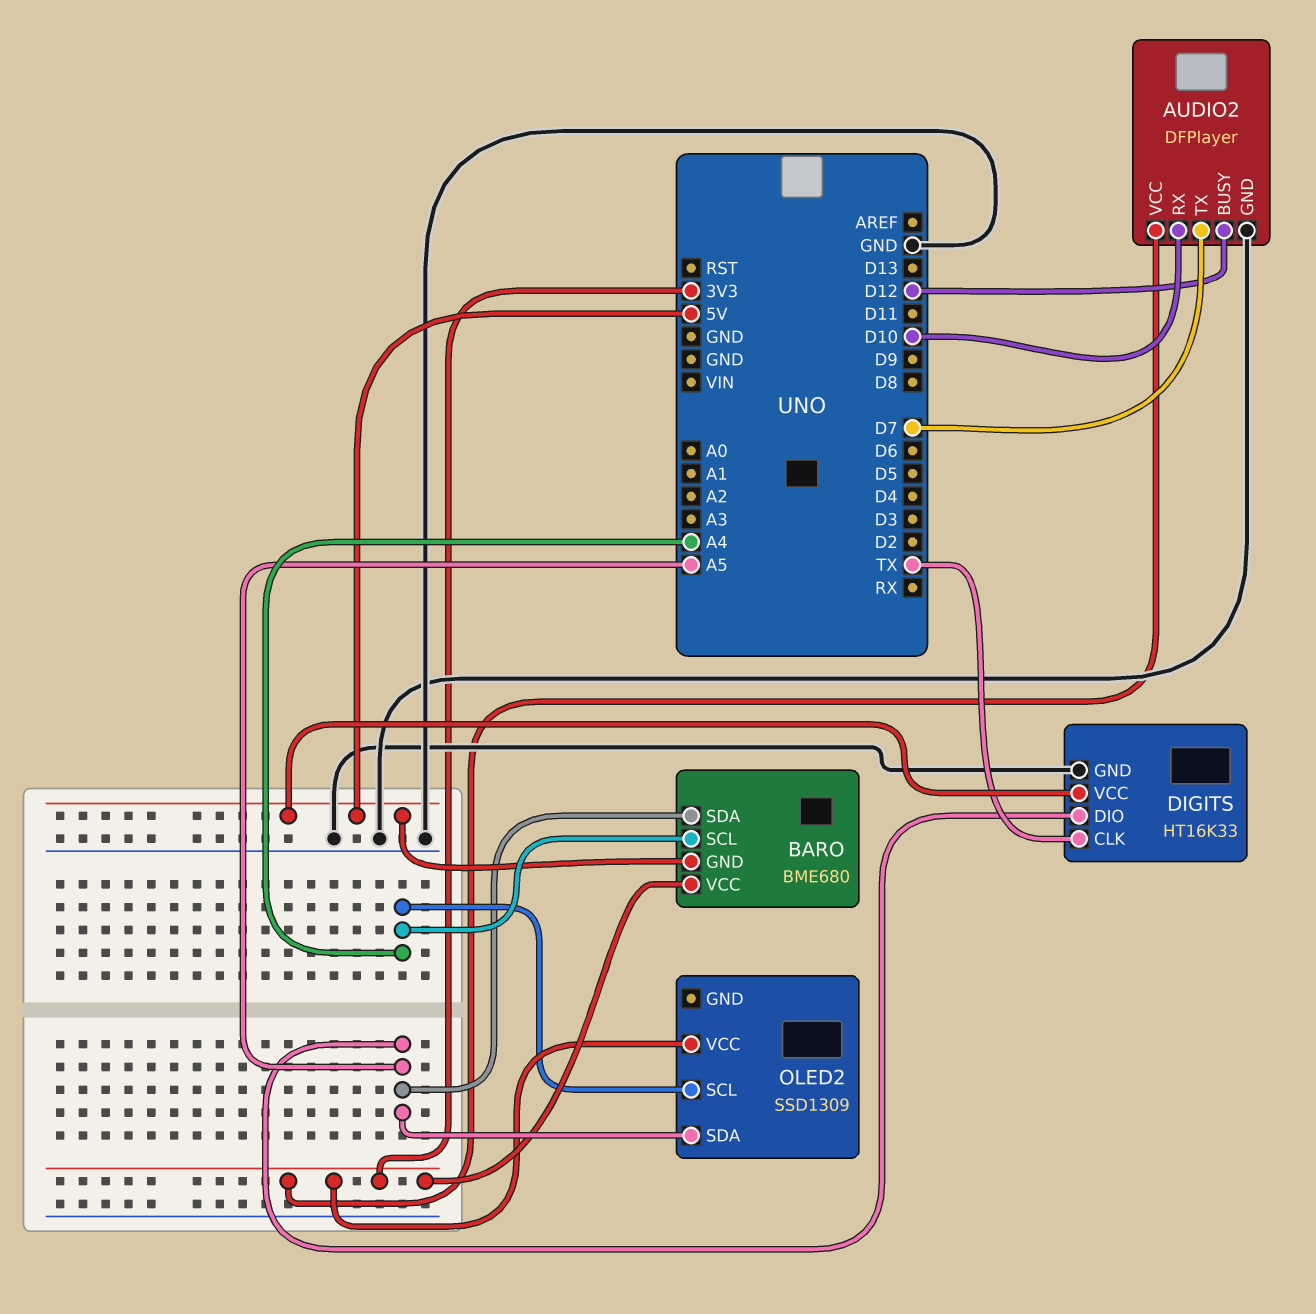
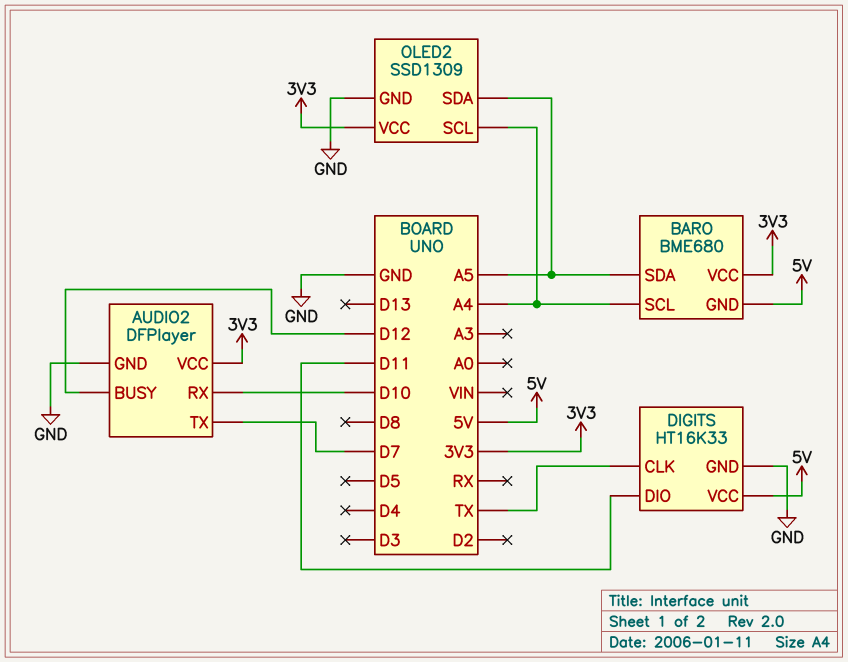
DIGITS pin DIO: A5 -> D11
OLED2 pin GND: none -> GND

